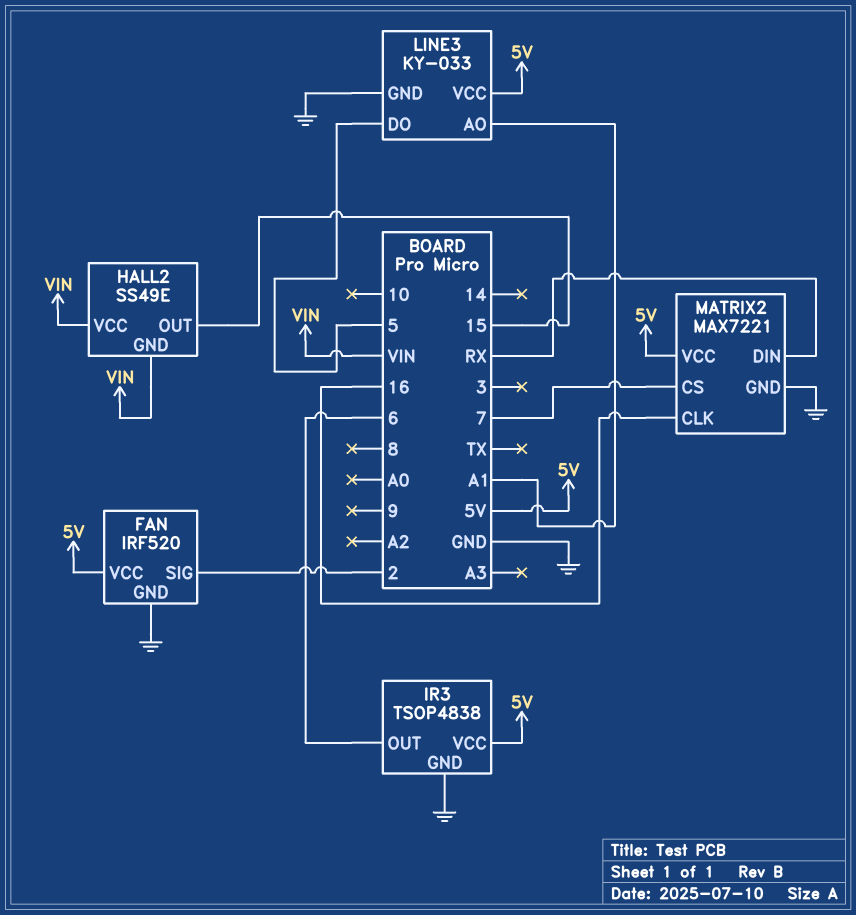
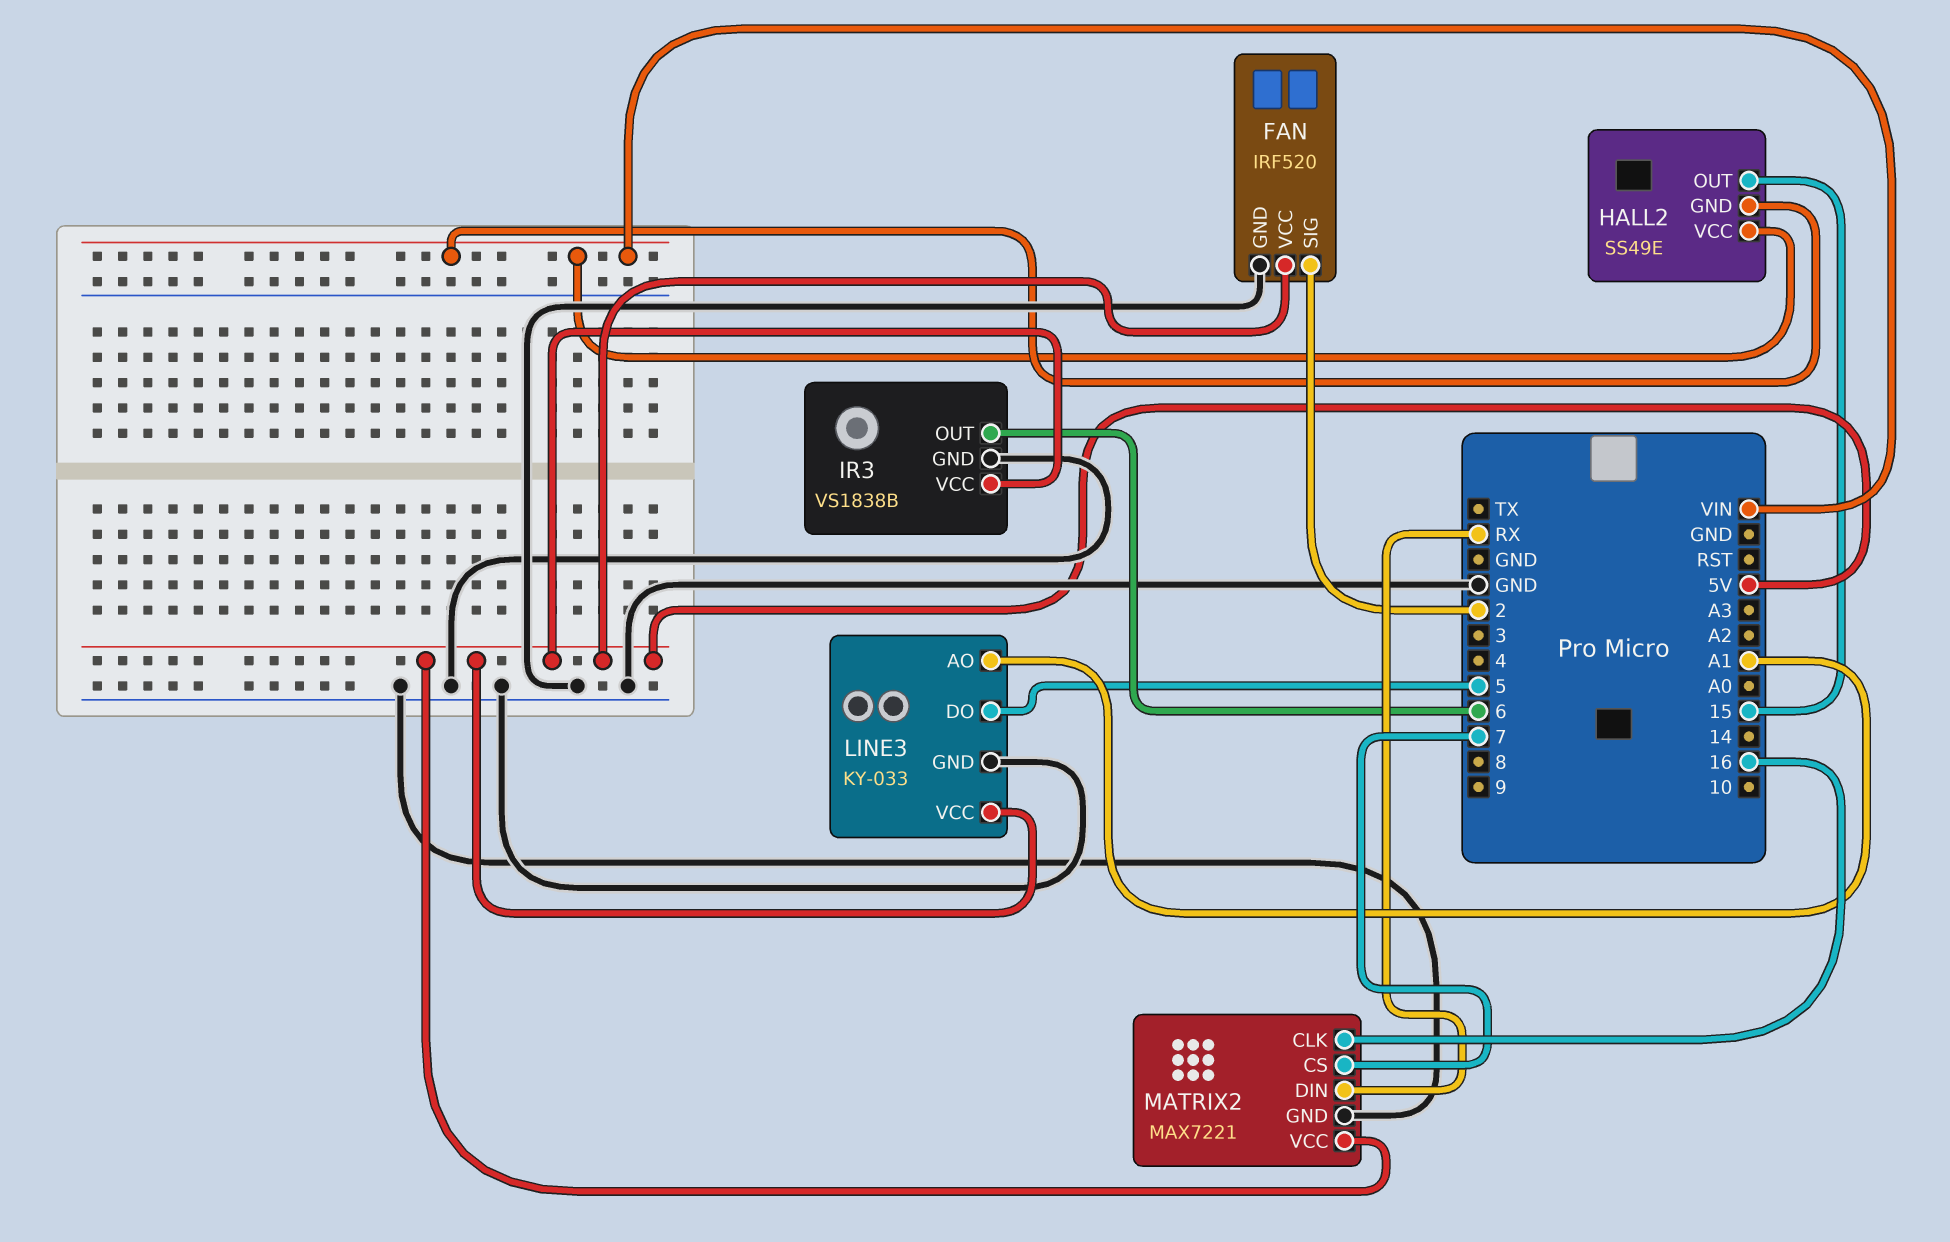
IR3: TSOP4838 -> VS1838B

